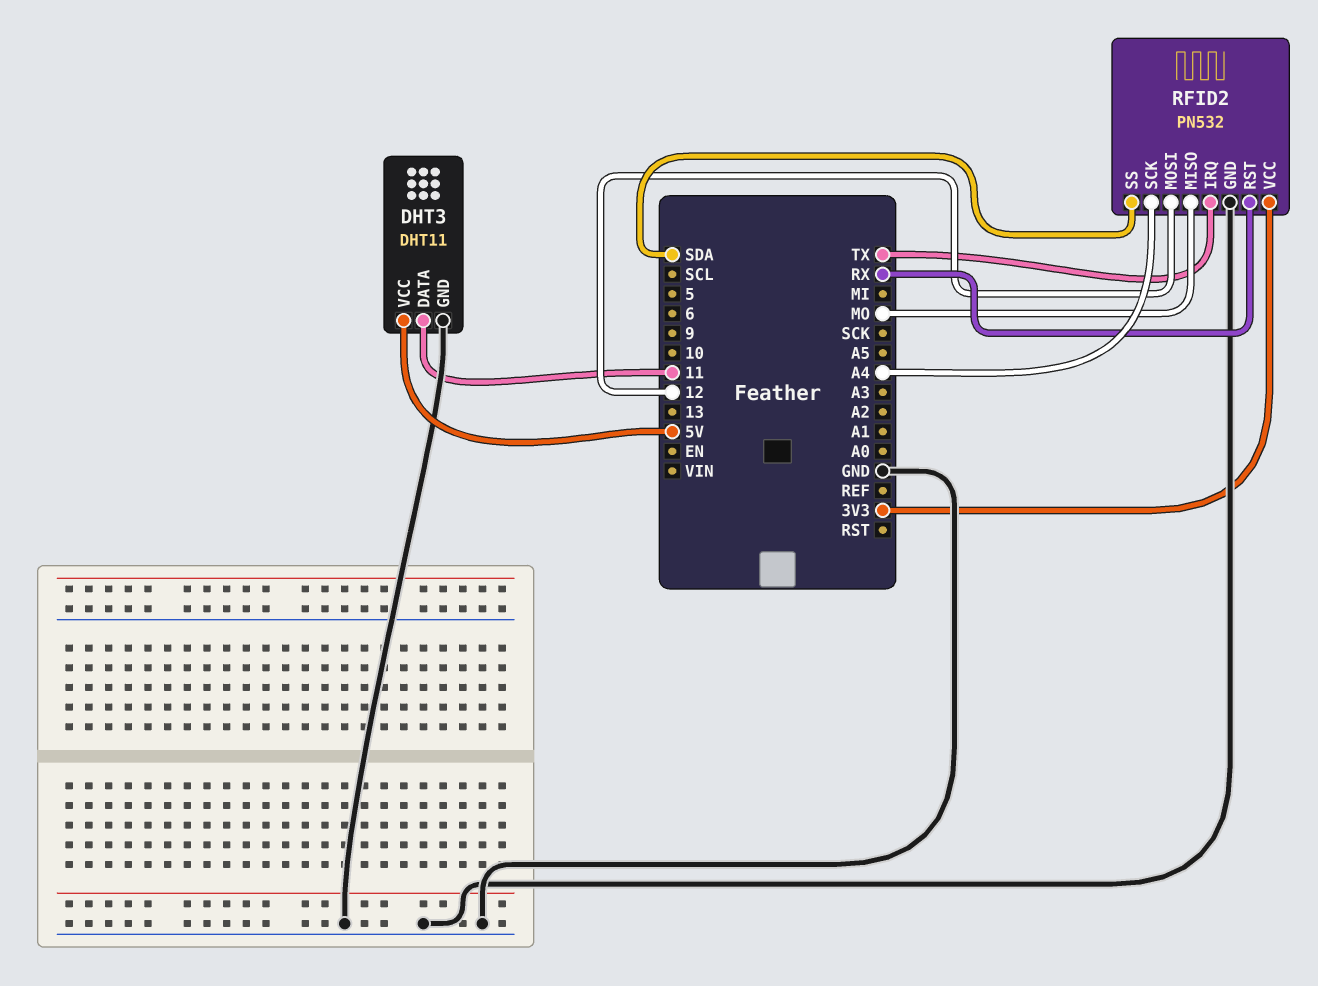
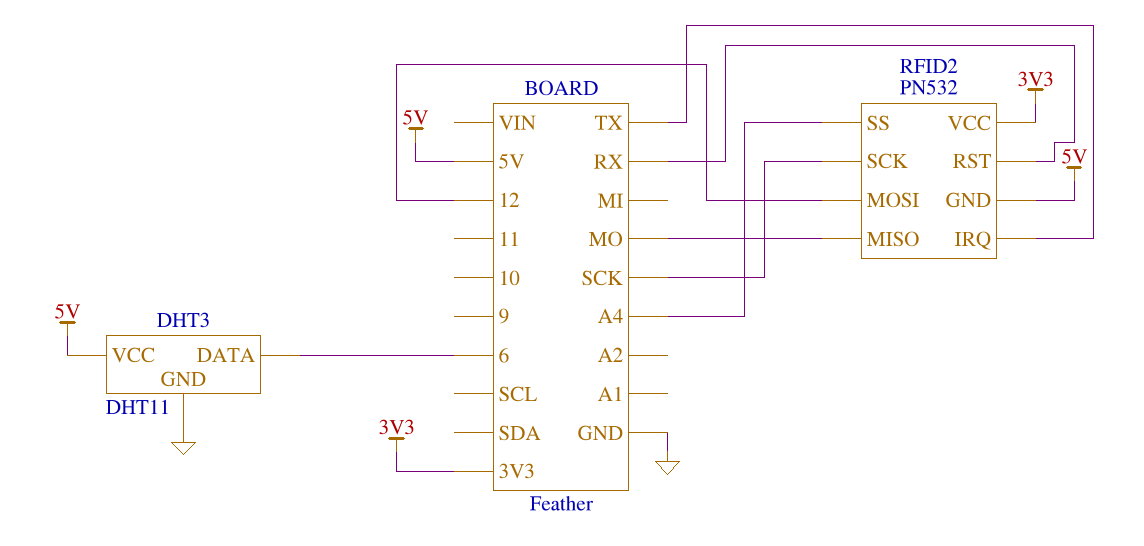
DHT3 pin DATA: 11 -> 6
RFID2 pin GND: GND -> 5V
RFID2 pin SCK: A4 -> SCK
RFID2 pin SS: SDA -> A4

